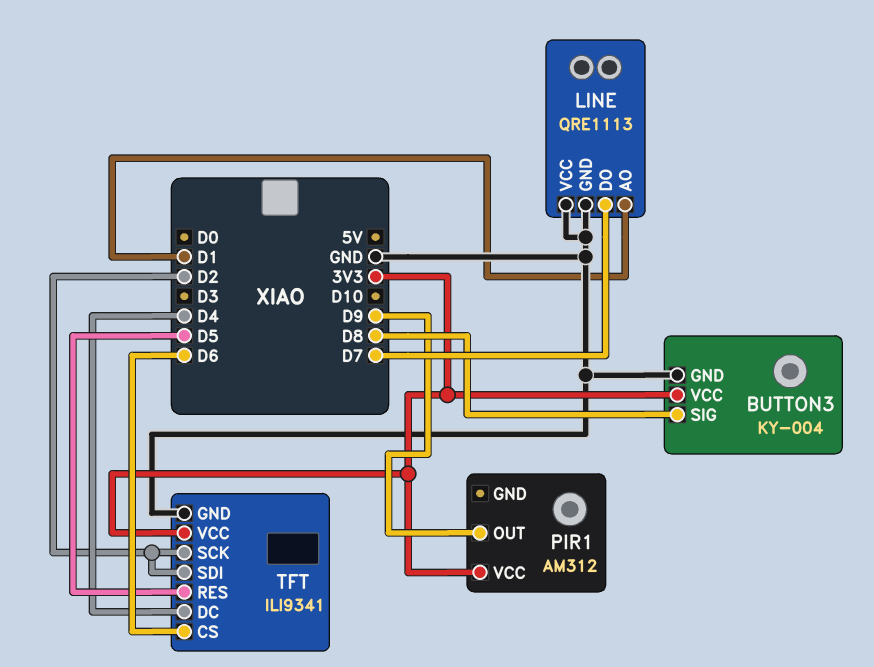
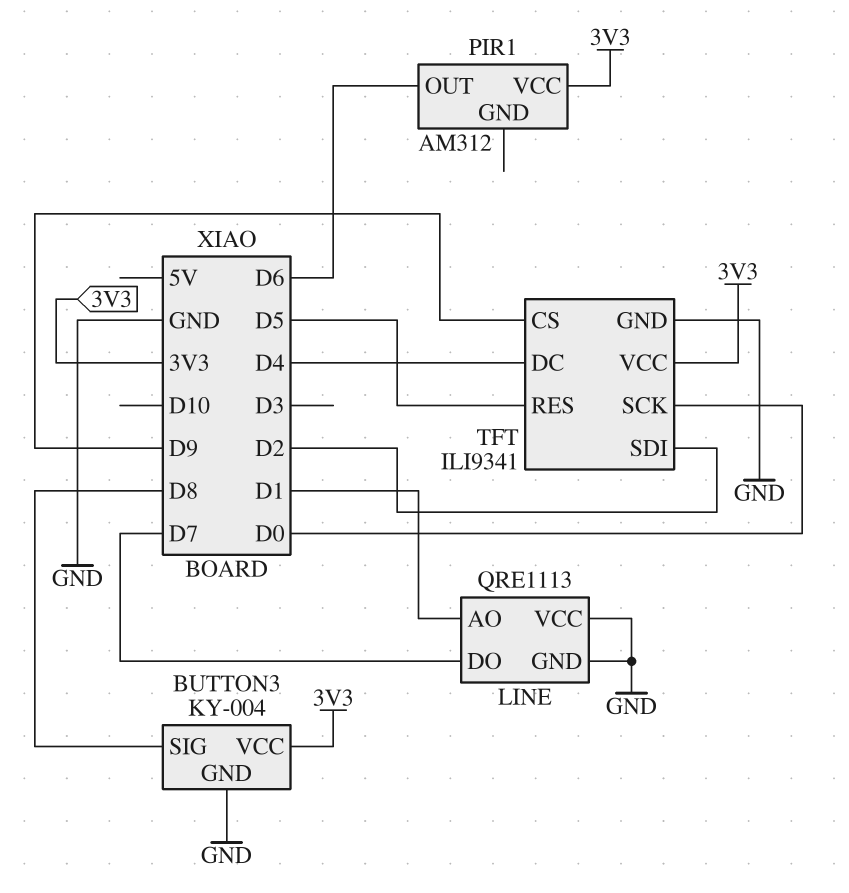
PIR1 pin OUT: D9 -> D6
TFT pin CS: D6 -> D9
TFT pin SCK: D2 -> D0

